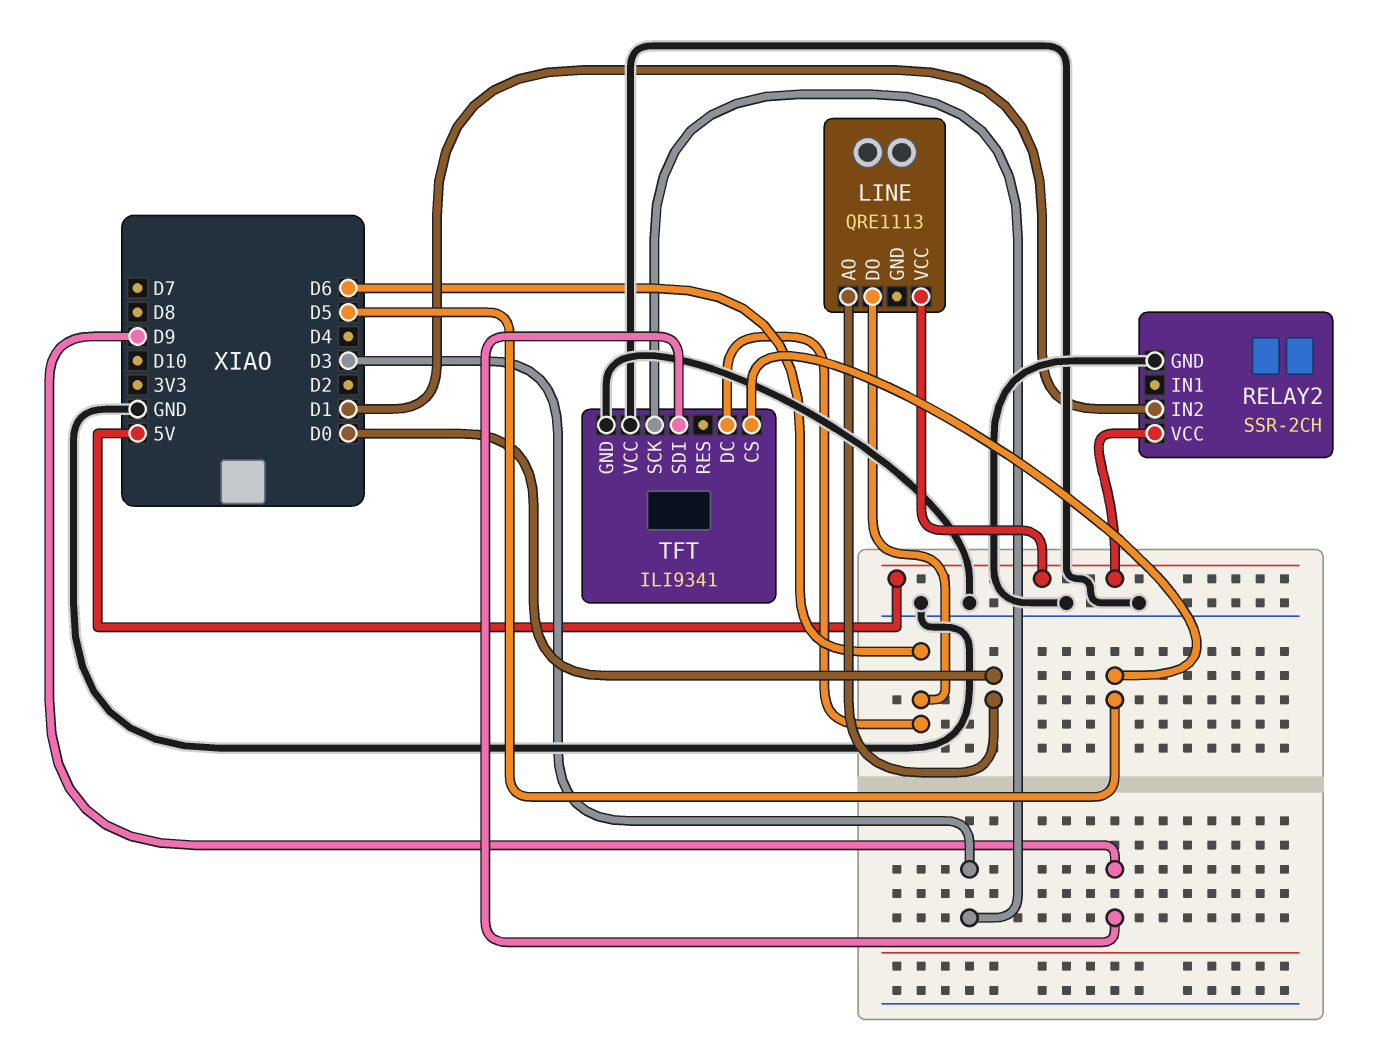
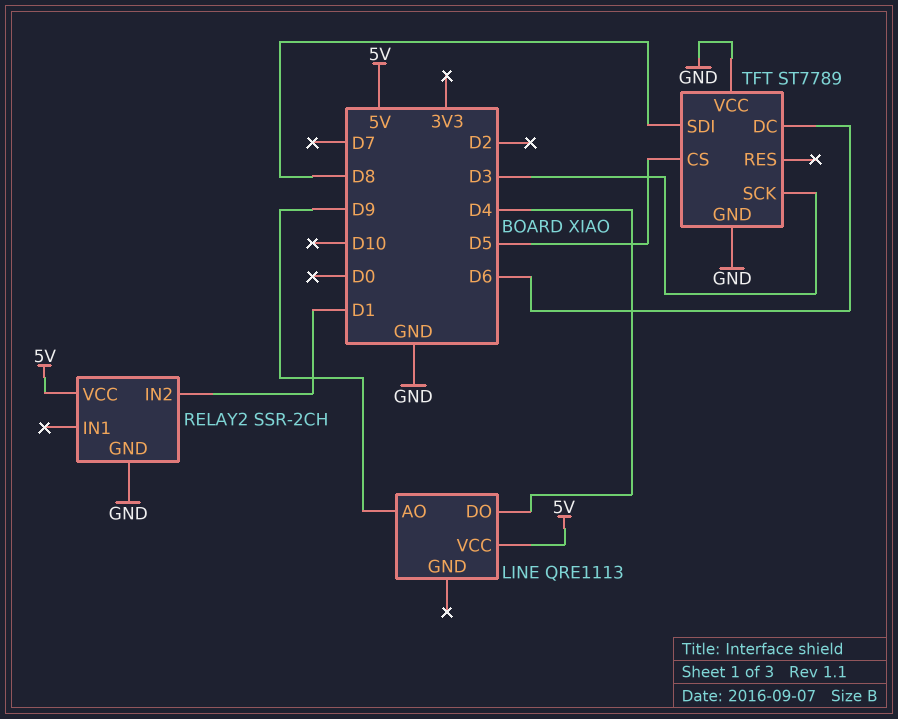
LINE pin AO: D0 -> D9
LINE pin DO: D6 -> D4
TFT: ILI9341 -> ST7789
TFT pin SDI: D9 -> D8

